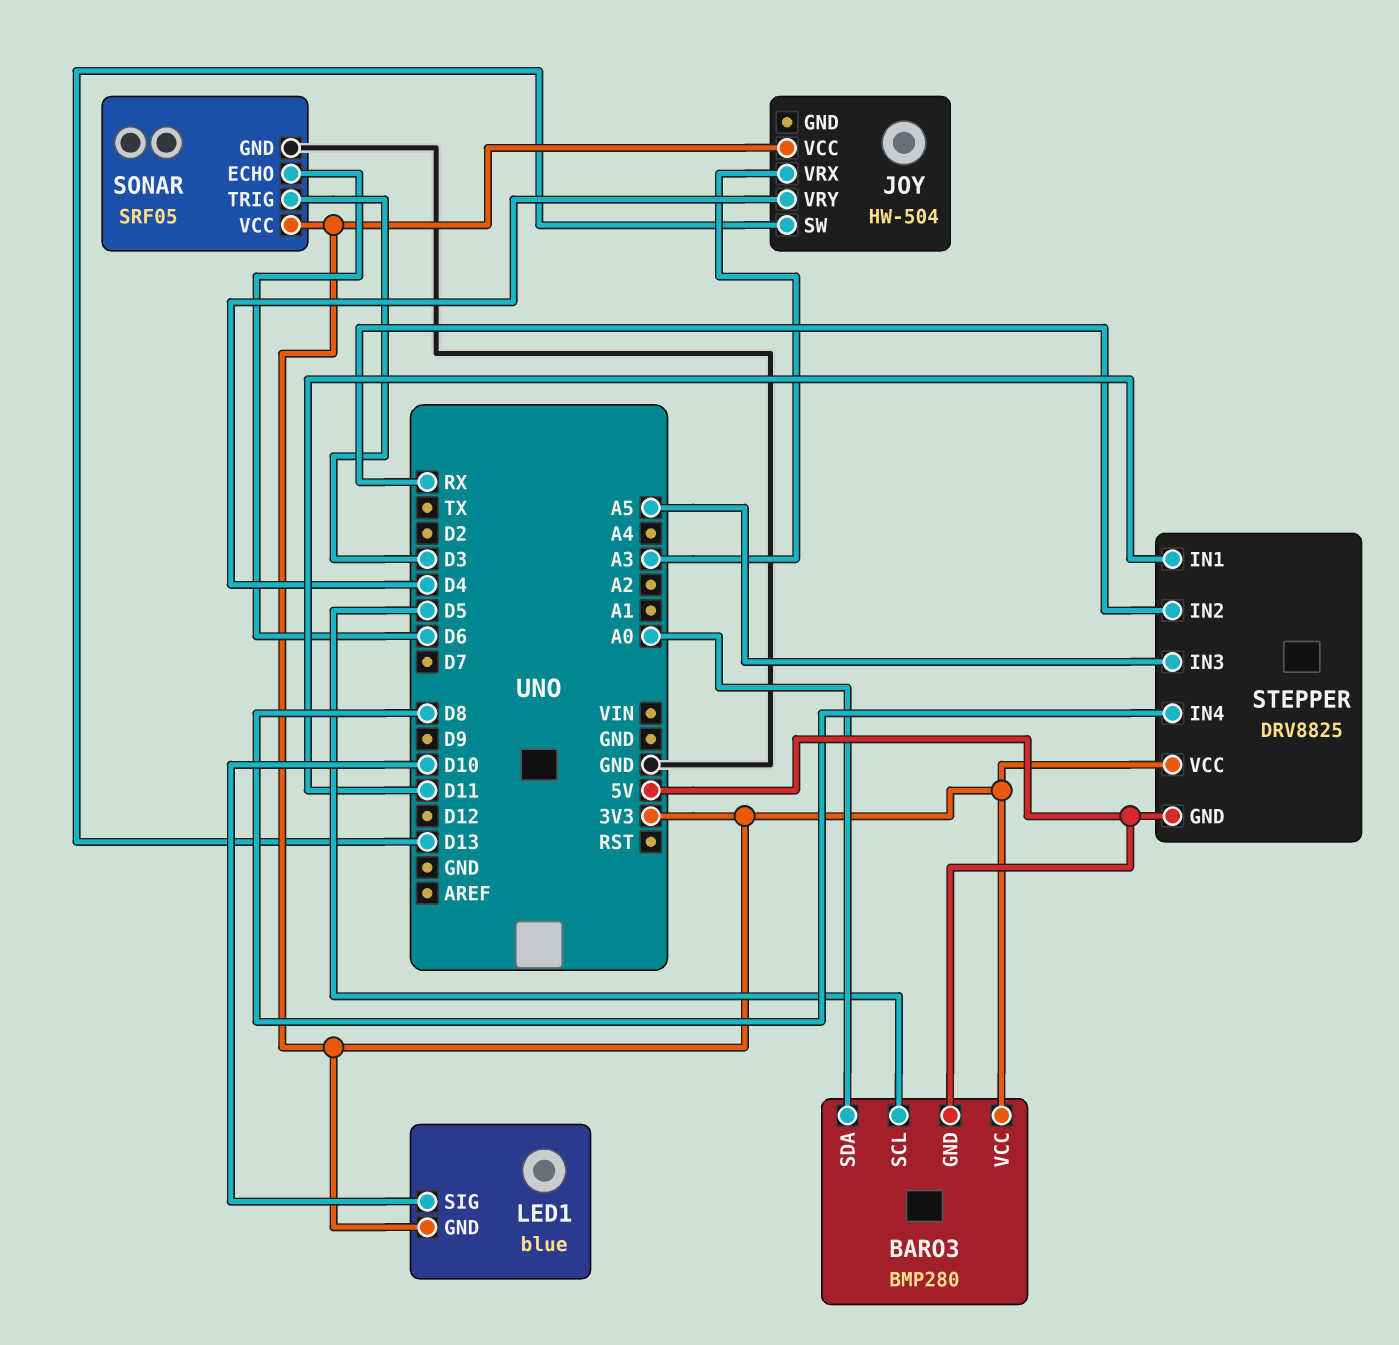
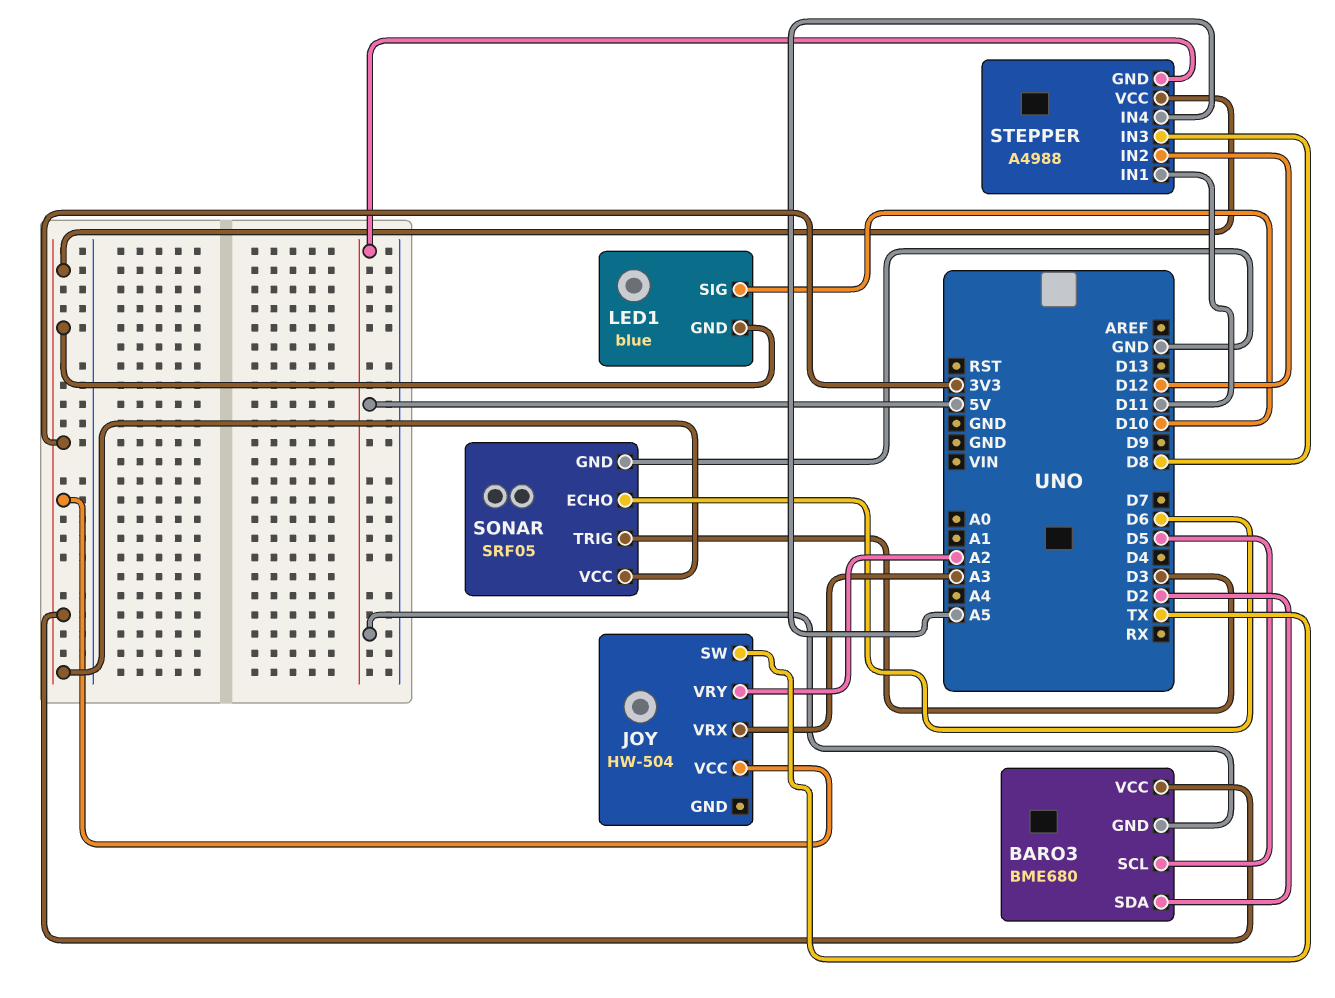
BARO3: BMP280 -> BME680
BARO3 pin SDA: A0 -> D2
JOY pin SW: D13 -> TX
JOY pin VRY: D4 -> A2
STEPPER: DRV8825 -> A4988
STEPPER pin IN2: RX -> D12
STEPPER pin IN3: A5 -> D8
STEPPER pin IN4: D8 -> A5

